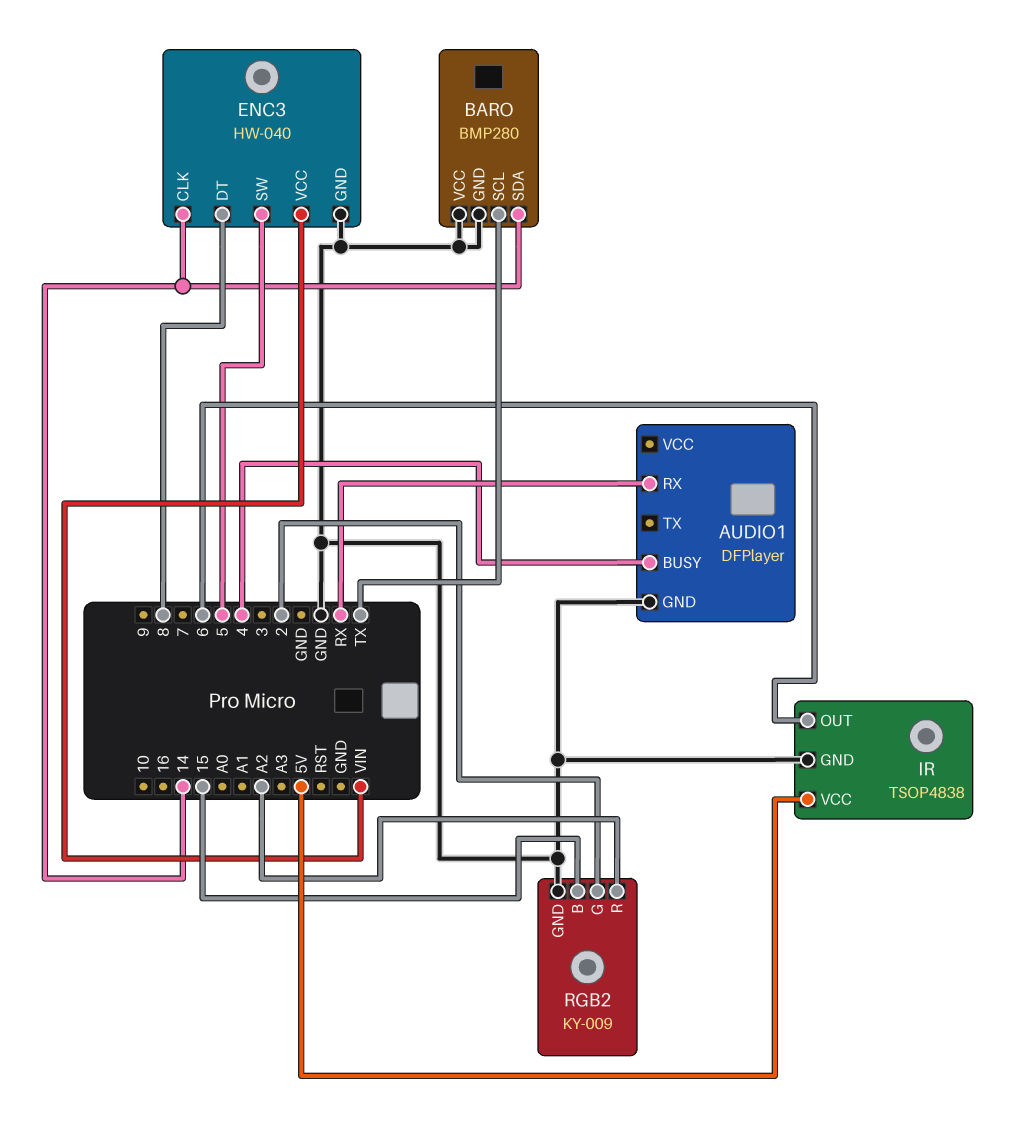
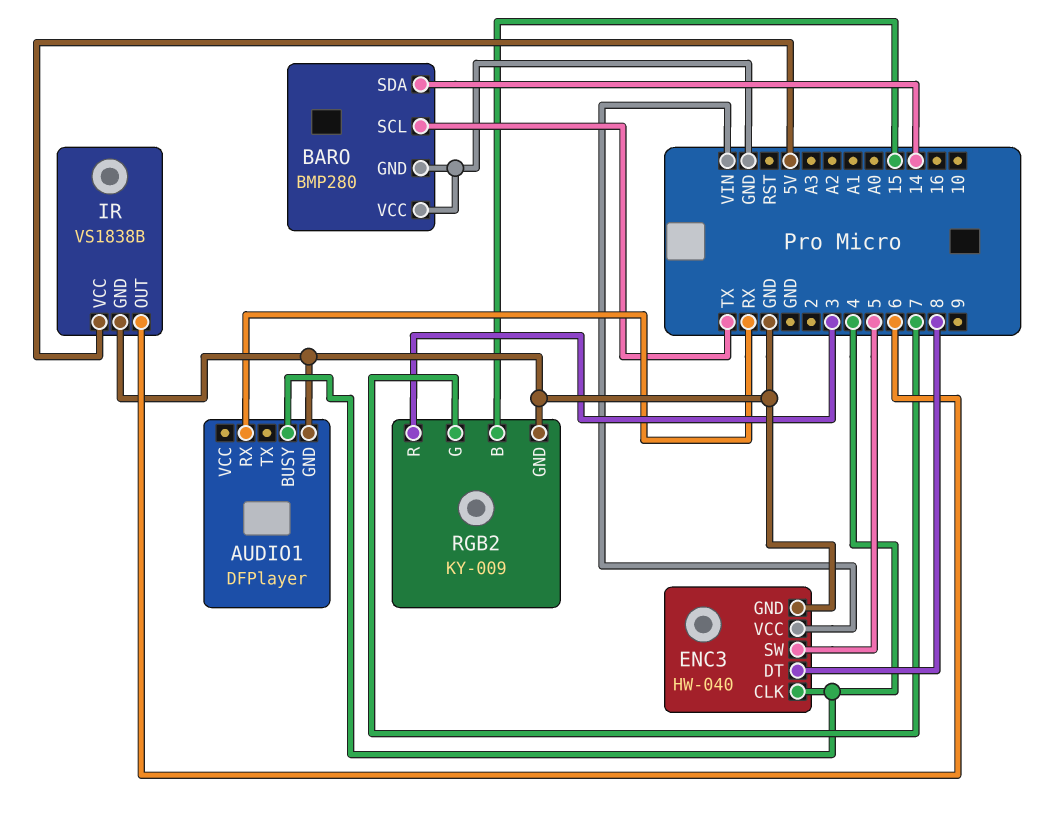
ENC3 pin CLK: 14 -> 4
IR: TSOP4838 -> VS1838B
RGB2 pin G: 2 -> 7
RGB2 pin R: A2 -> 3

